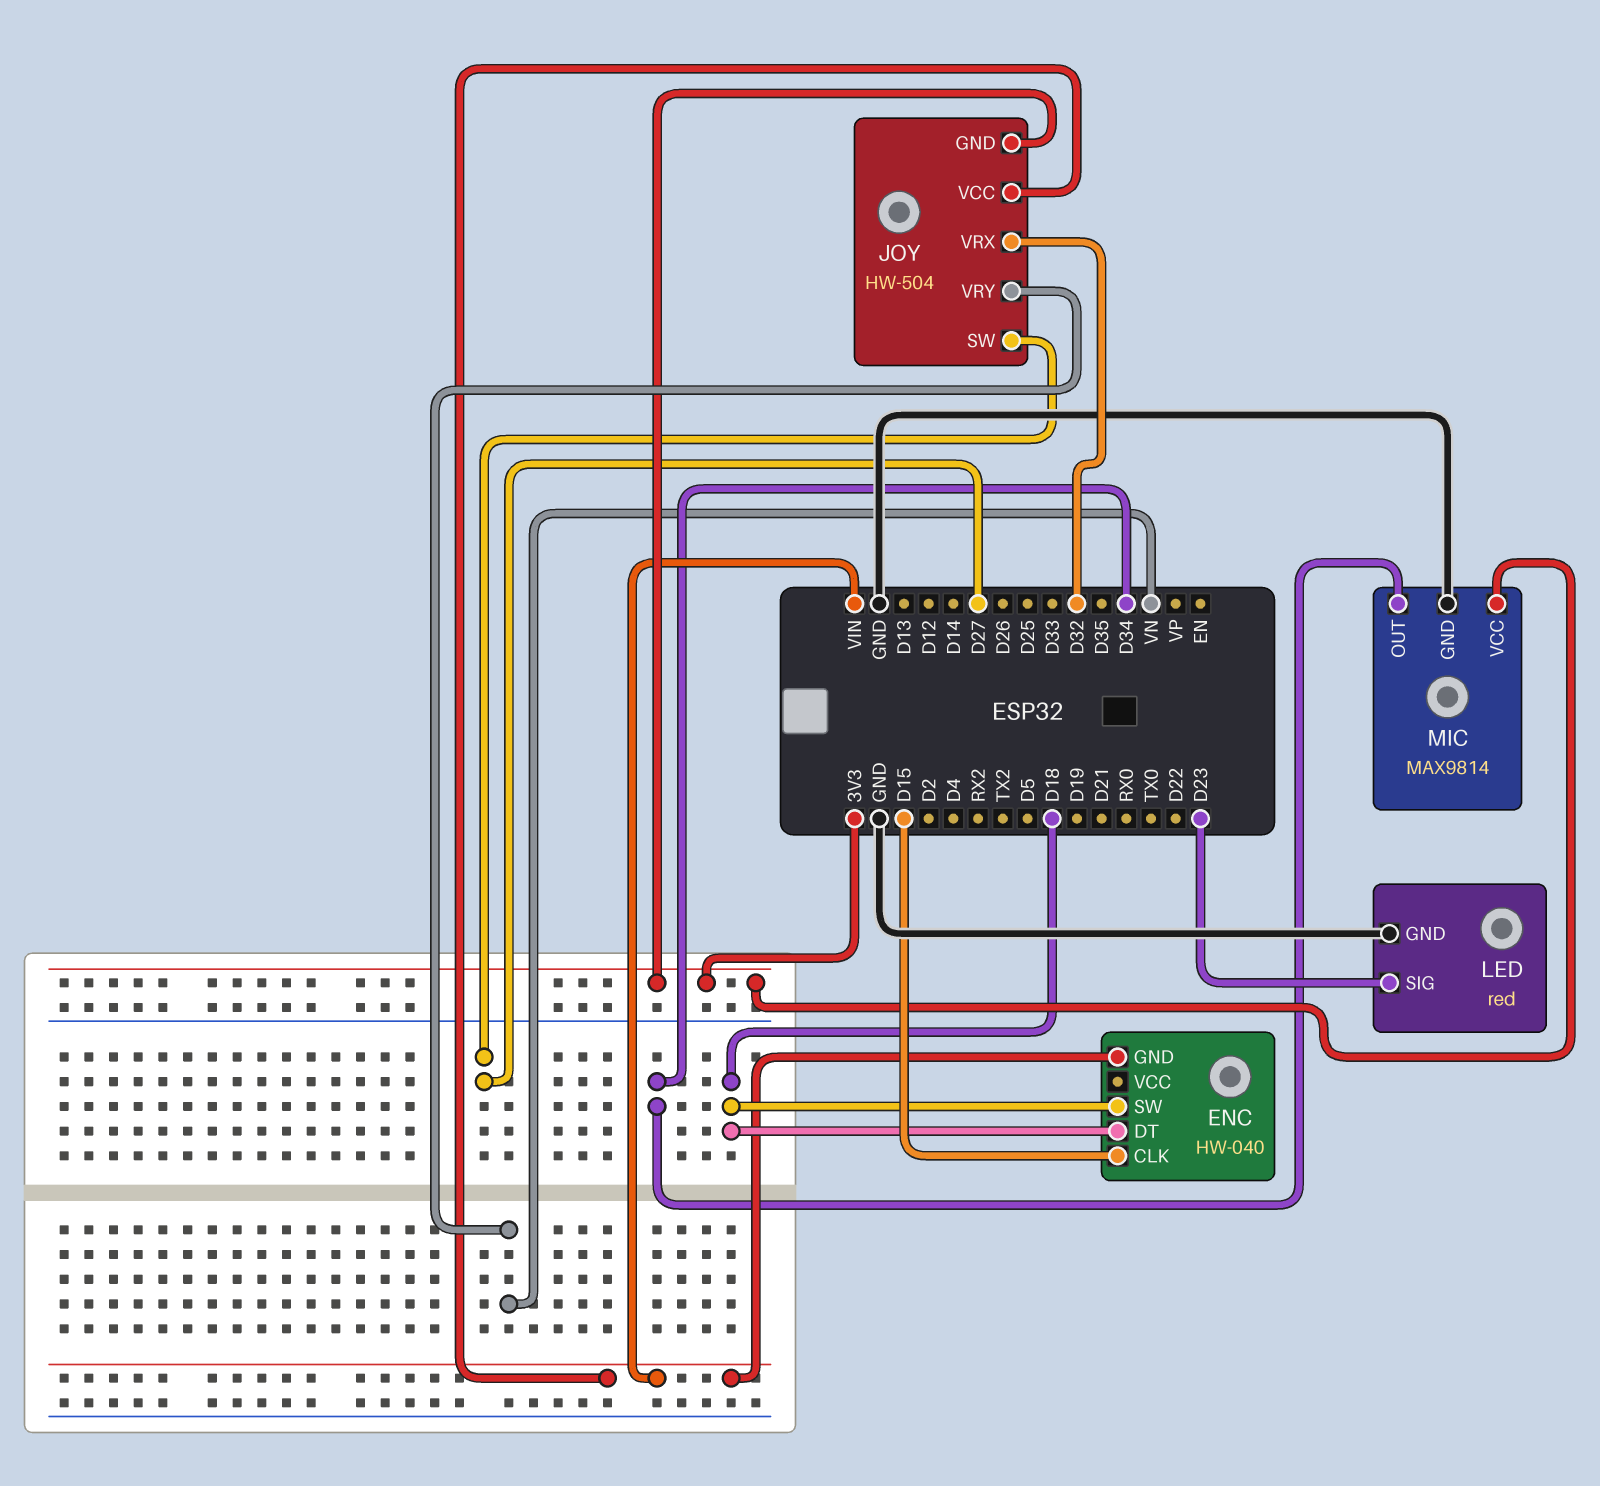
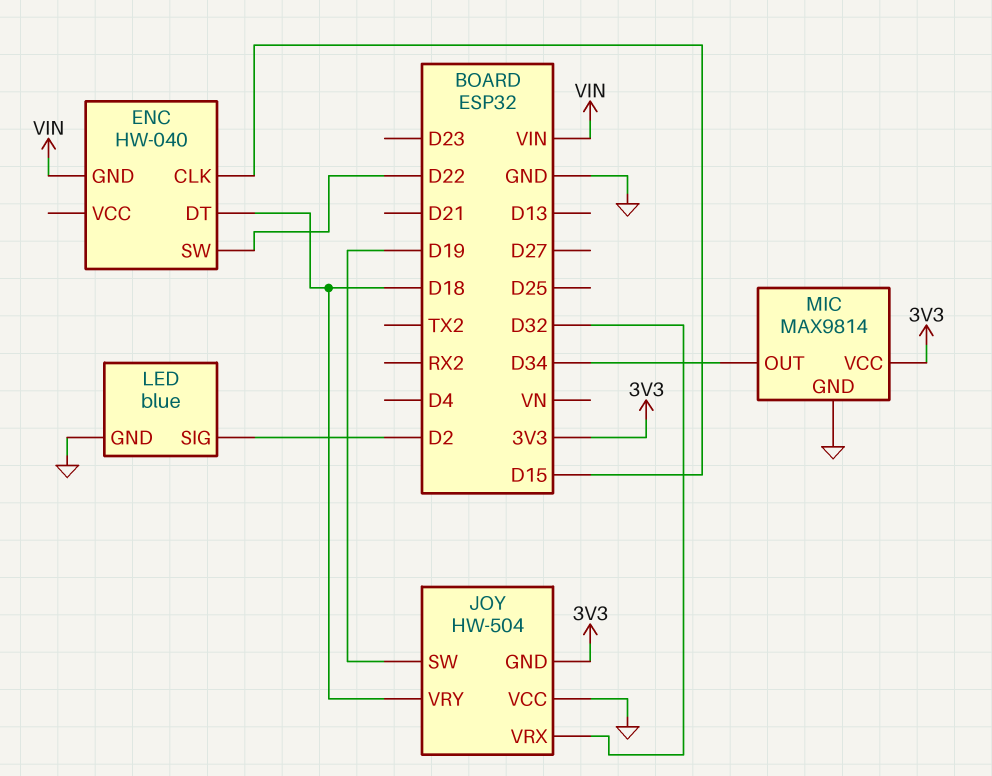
ENC pin SW: D18 -> D22
JOY pin SW: D27 -> D19
JOY pin VCC: VIN -> GND
JOY pin VRY: VN -> D18
LED: red -> blue
LED pin SIG: D23 -> D2

